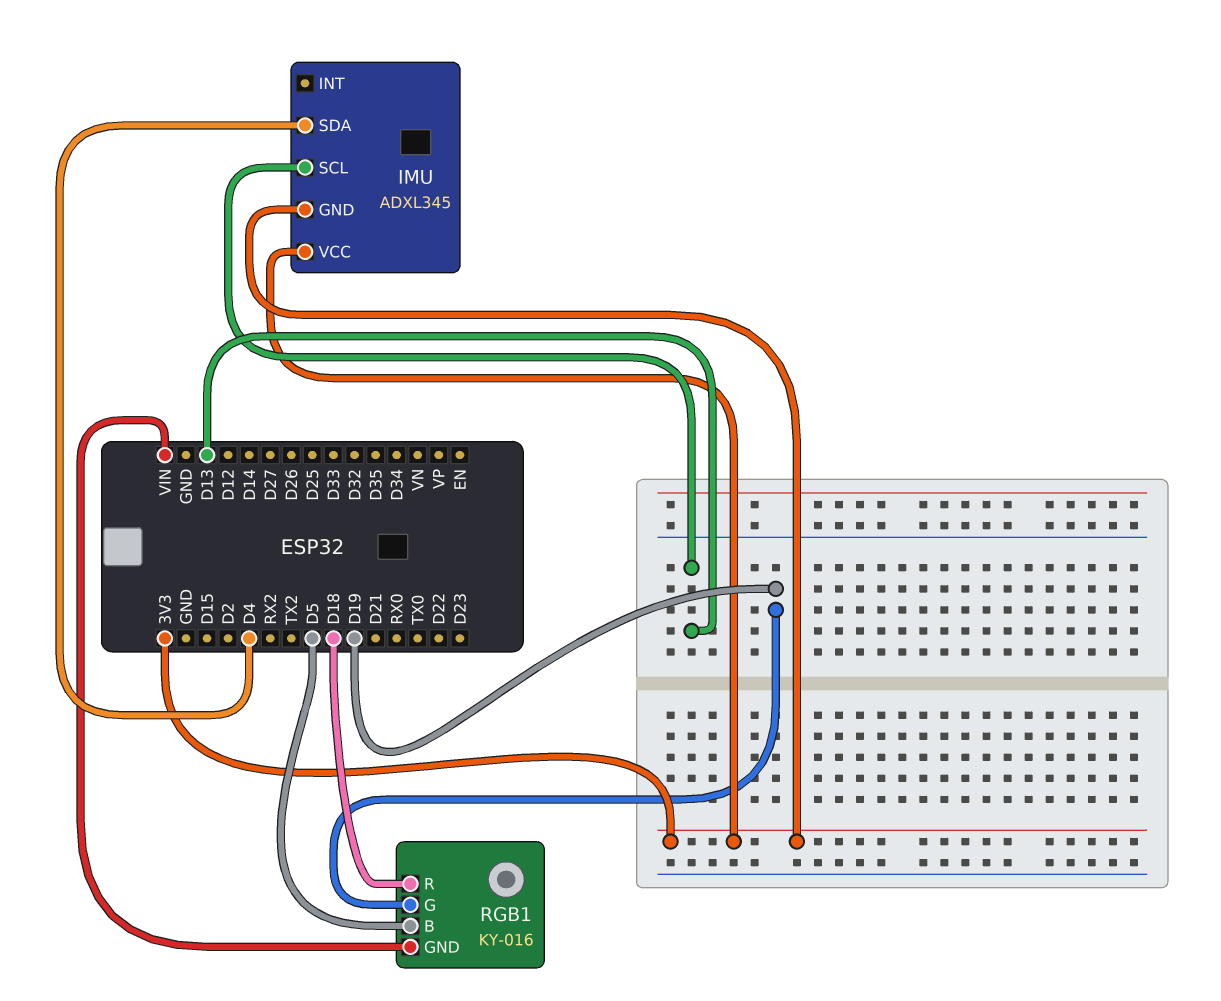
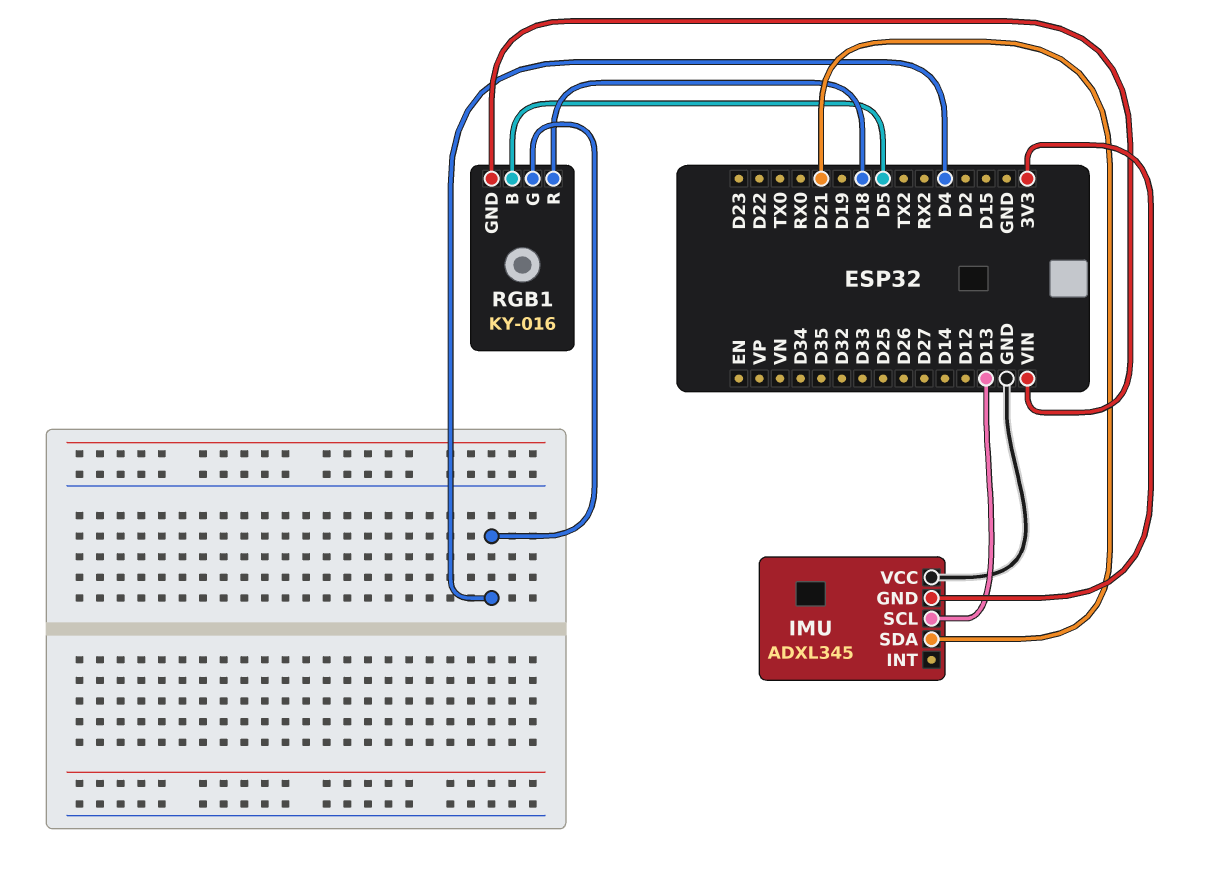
IMU pin SDA: D4 -> D21
IMU pin VCC: 3V3 -> GND
RGB1 pin G: D19 -> D4

